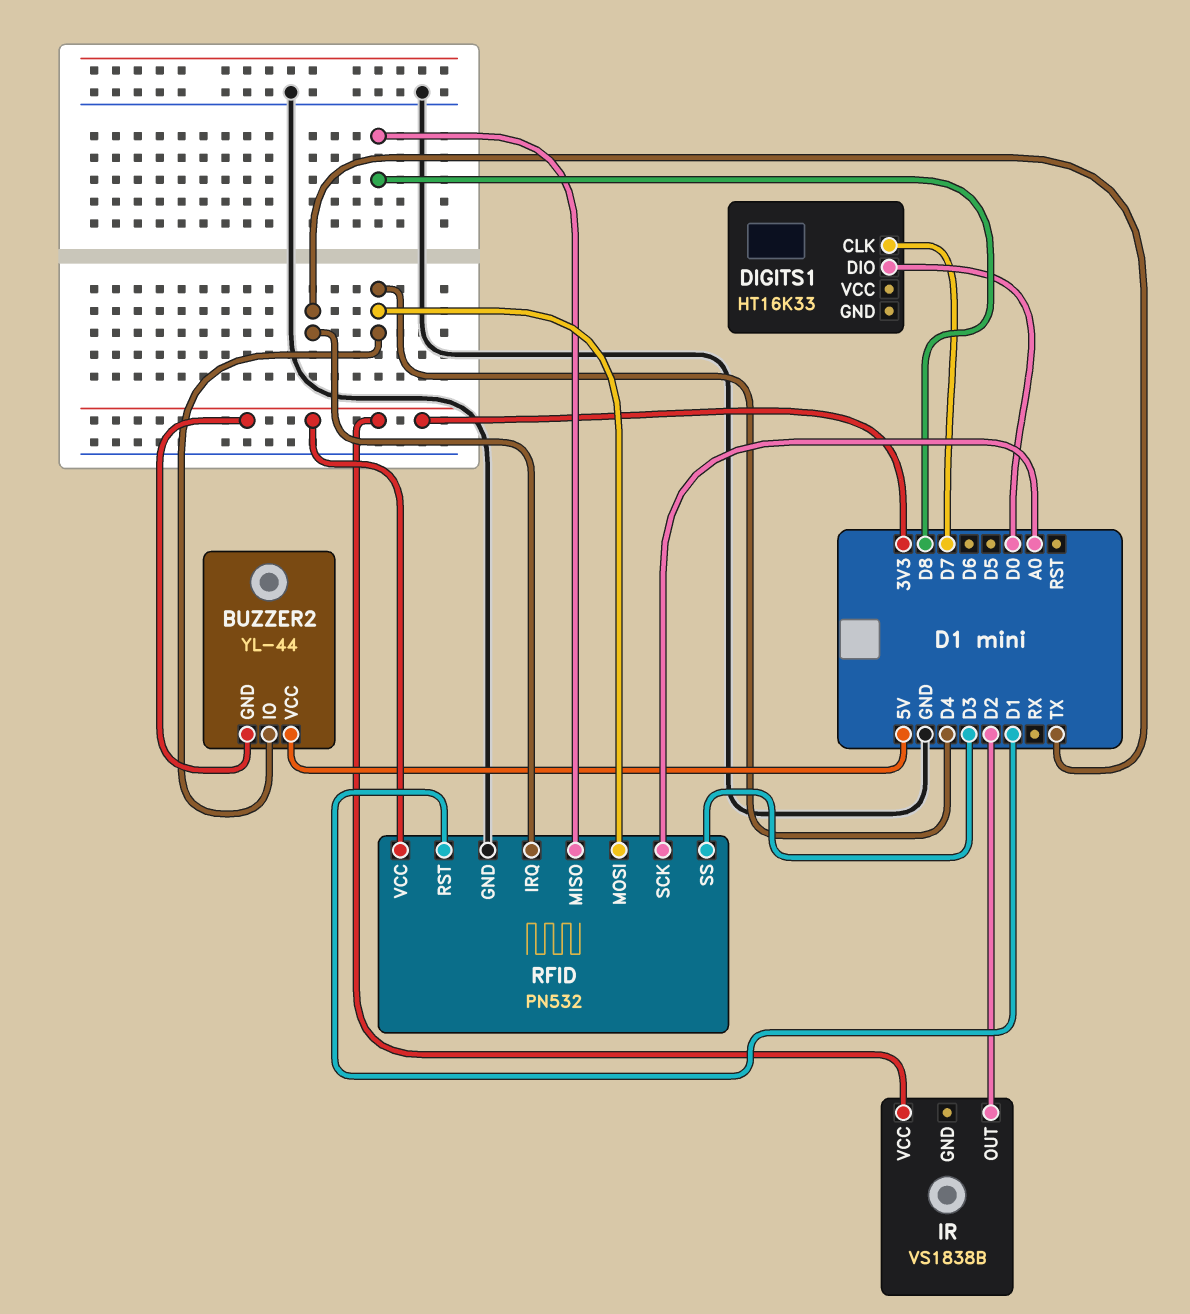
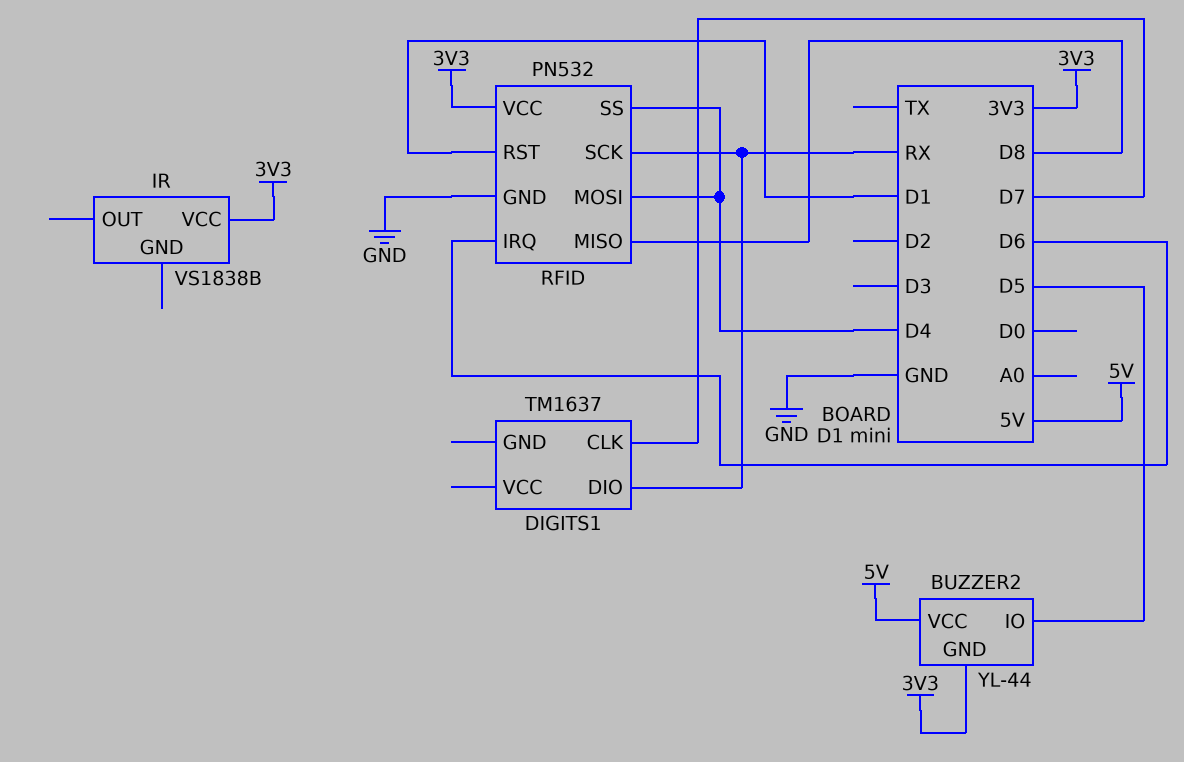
BUZZER2 pin IO: D4 -> D5
DIGITS1: HT16K33 -> TM1637
DIGITS1 pin DIO: D0 -> RX
IR pin OUT: D2 -> none
RFID pin IRQ: TX -> D6
RFID pin SCK: A0 -> RX
RFID pin SS: D3 -> D4

